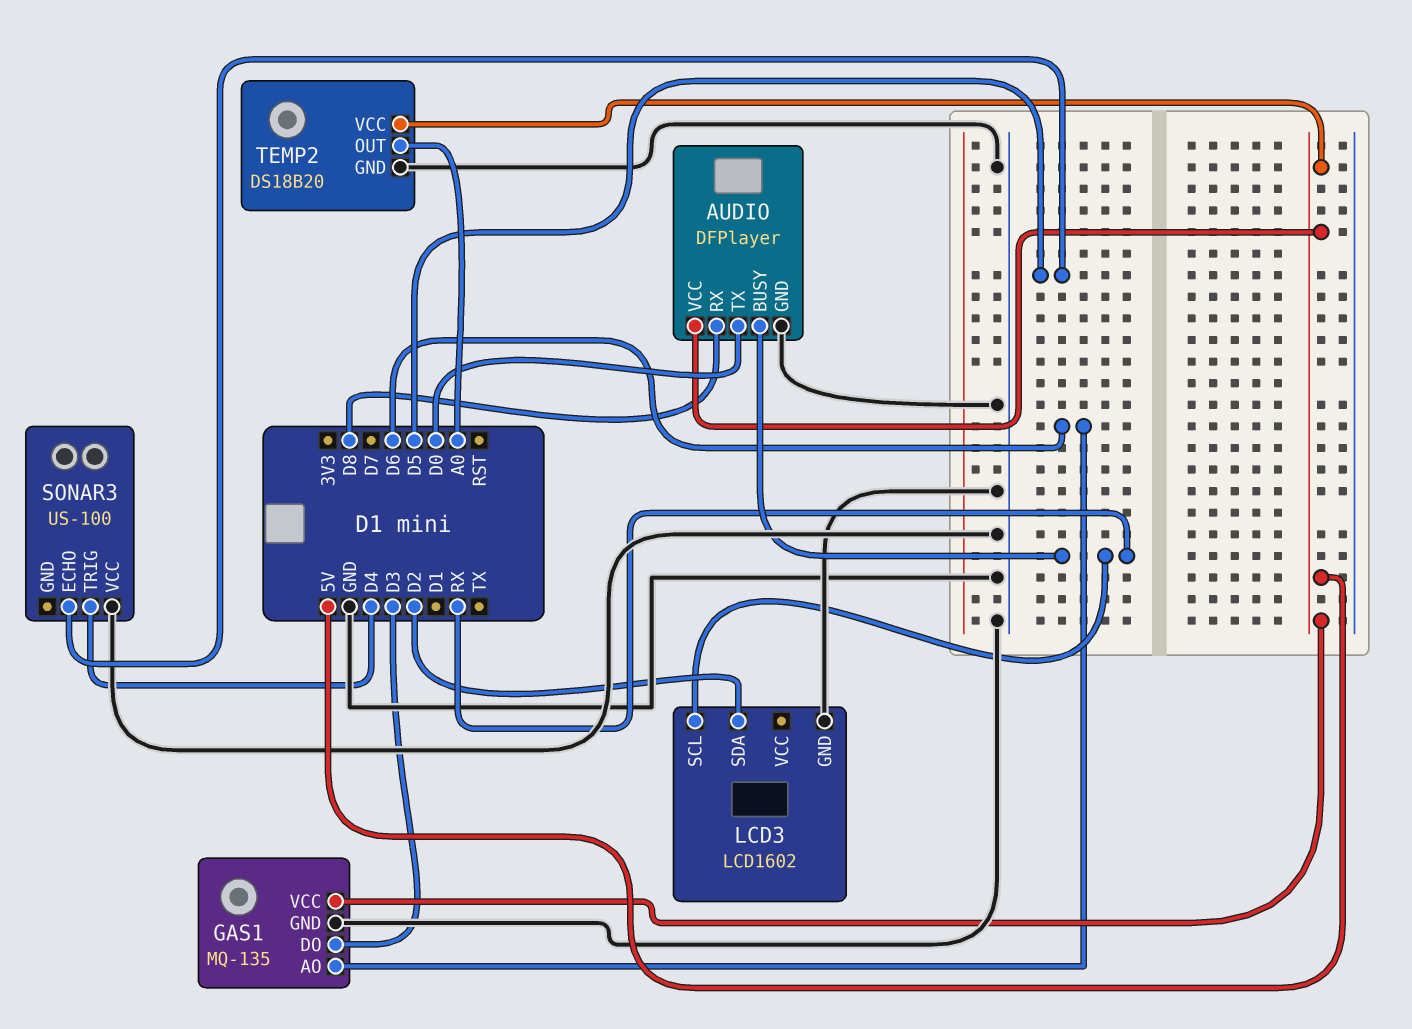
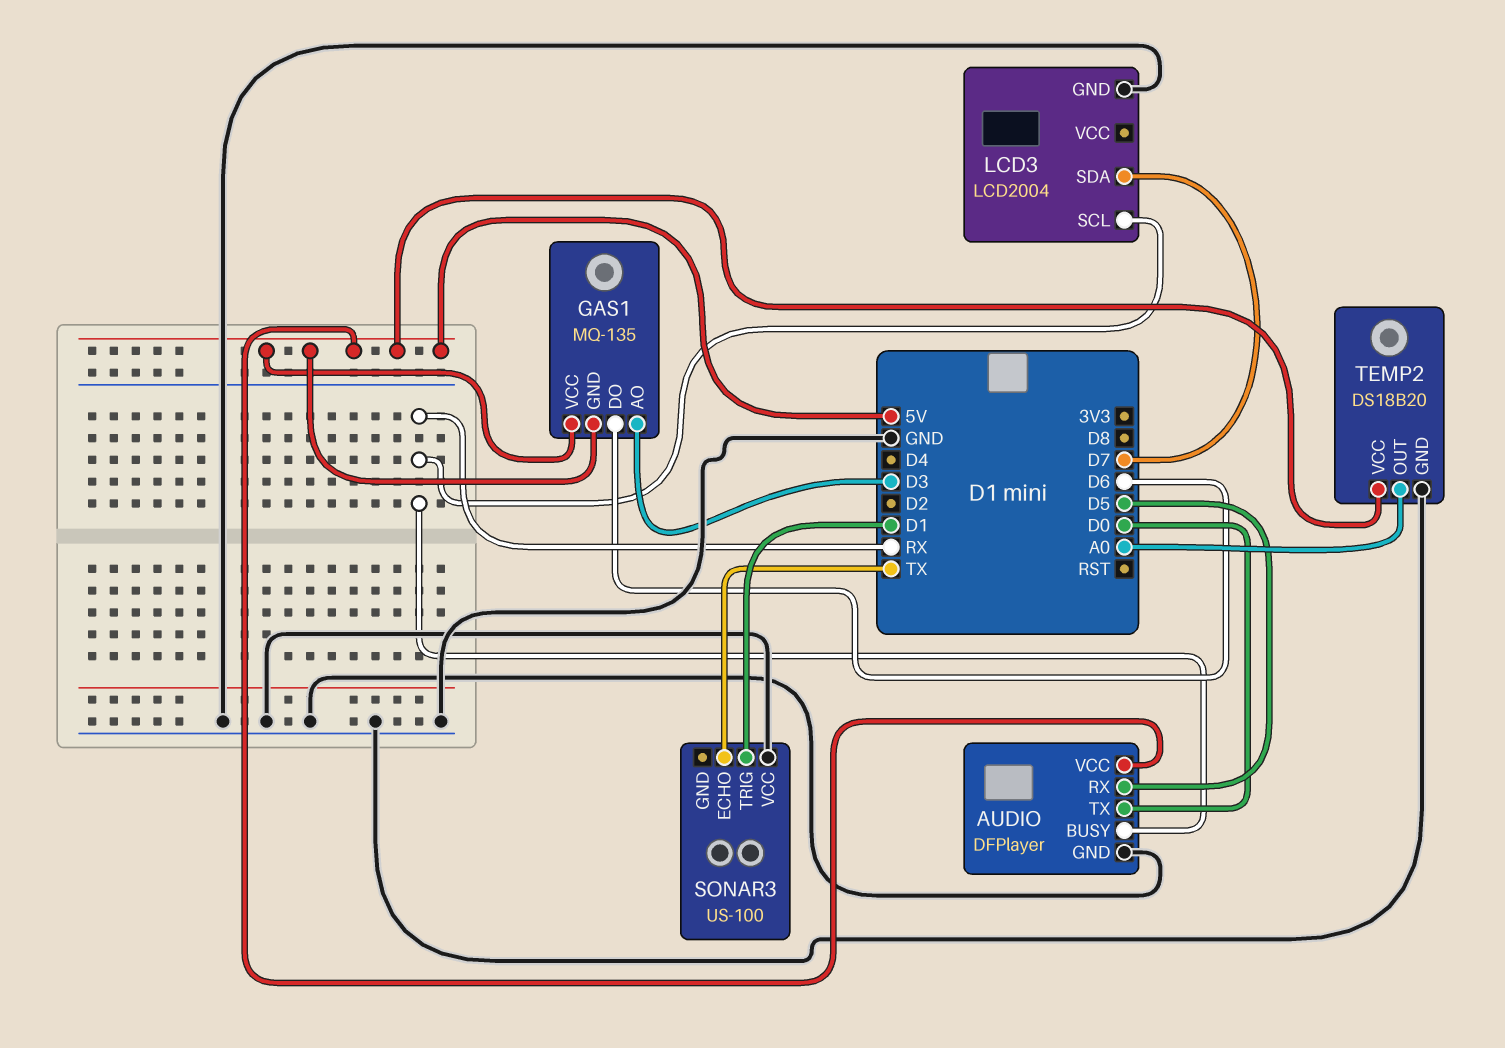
AUDIO pin RX: D8 -> D5
GAS1 pin AO: D6 -> D3
GAS1 pin DO: D3 -> D6
GAS1 pin GND: GND -> 5V
LCD3: LCD1602 -> LCD2004
LCD3 pin SDA: D2 -> D7
SONAR3 pin ECHO: D5 -> TX
SONAR3 pin TRIG: D4 -> D1

